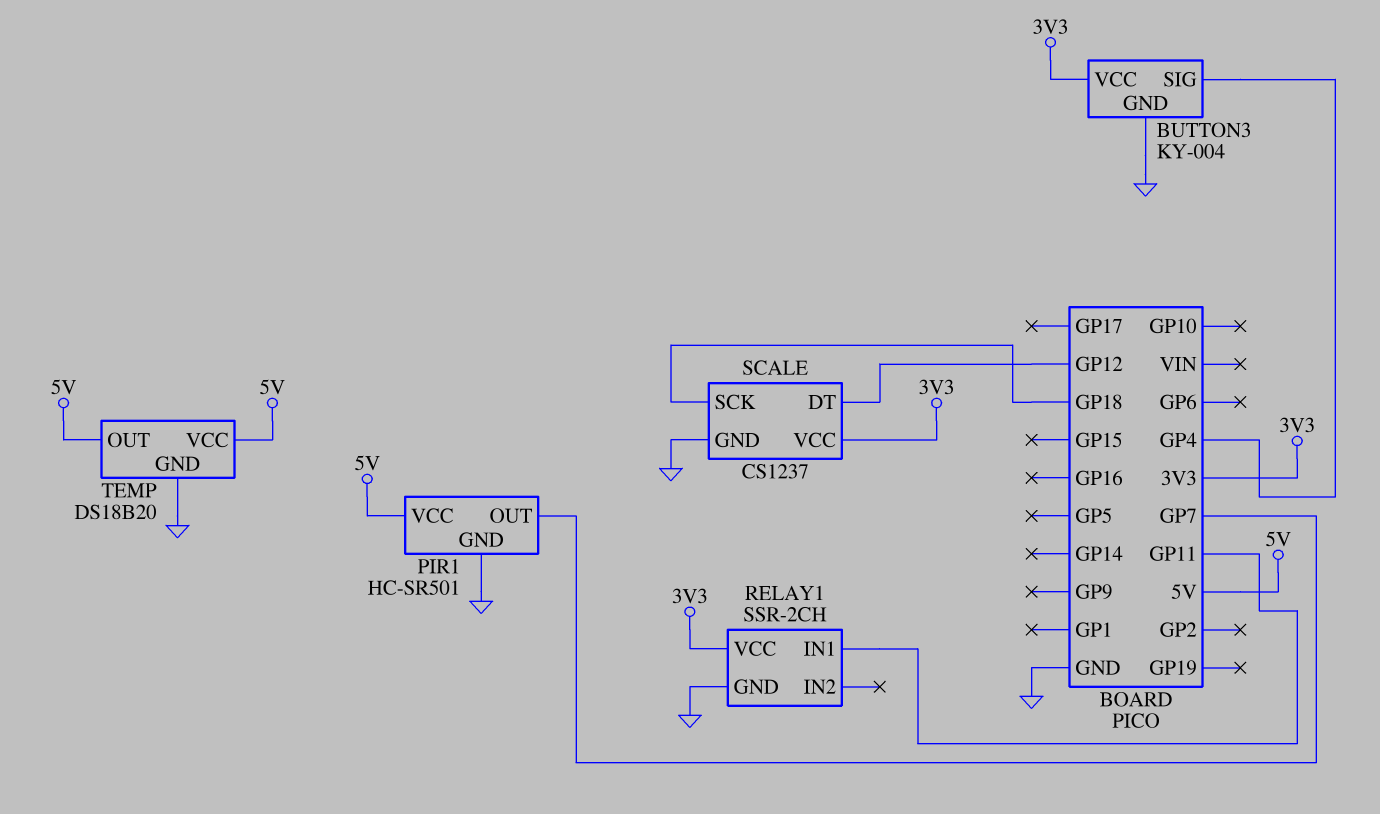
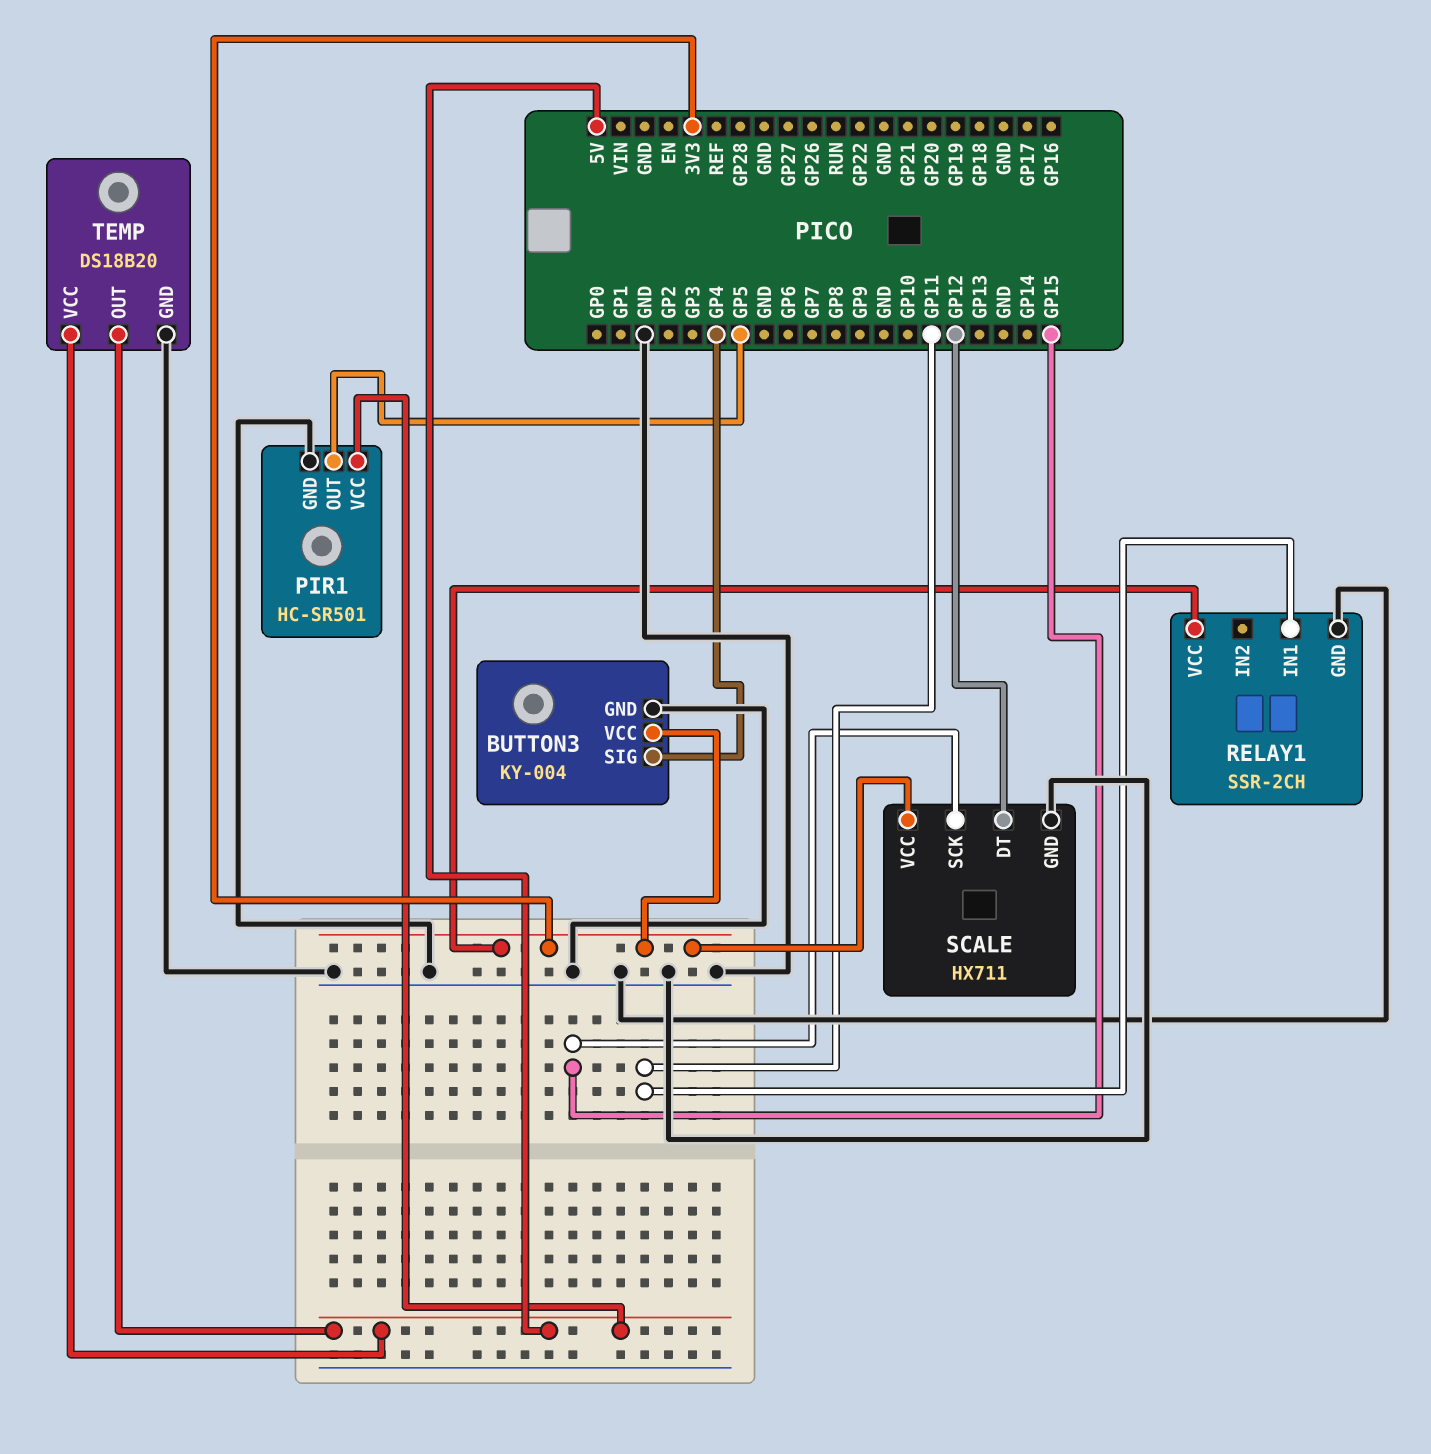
PIR1 pin OUT: GP7 -> GP5
SCALE: CS1237 -> HX711
SCALE pin SCK: GP18 -> GP15

